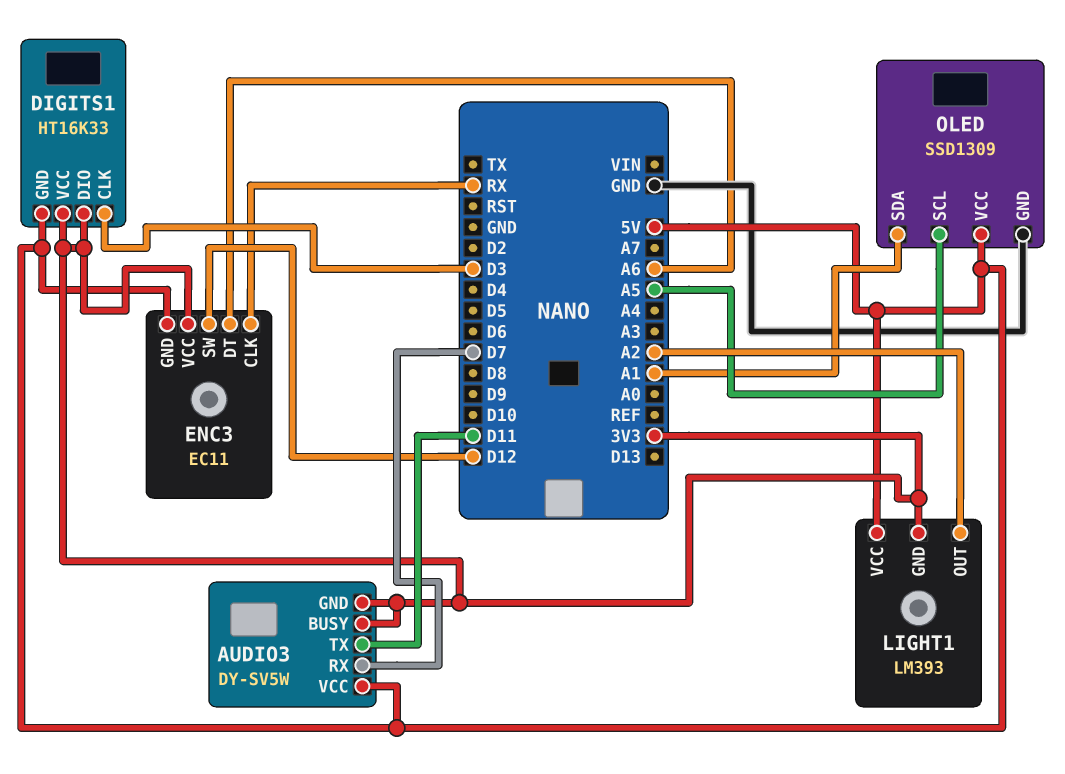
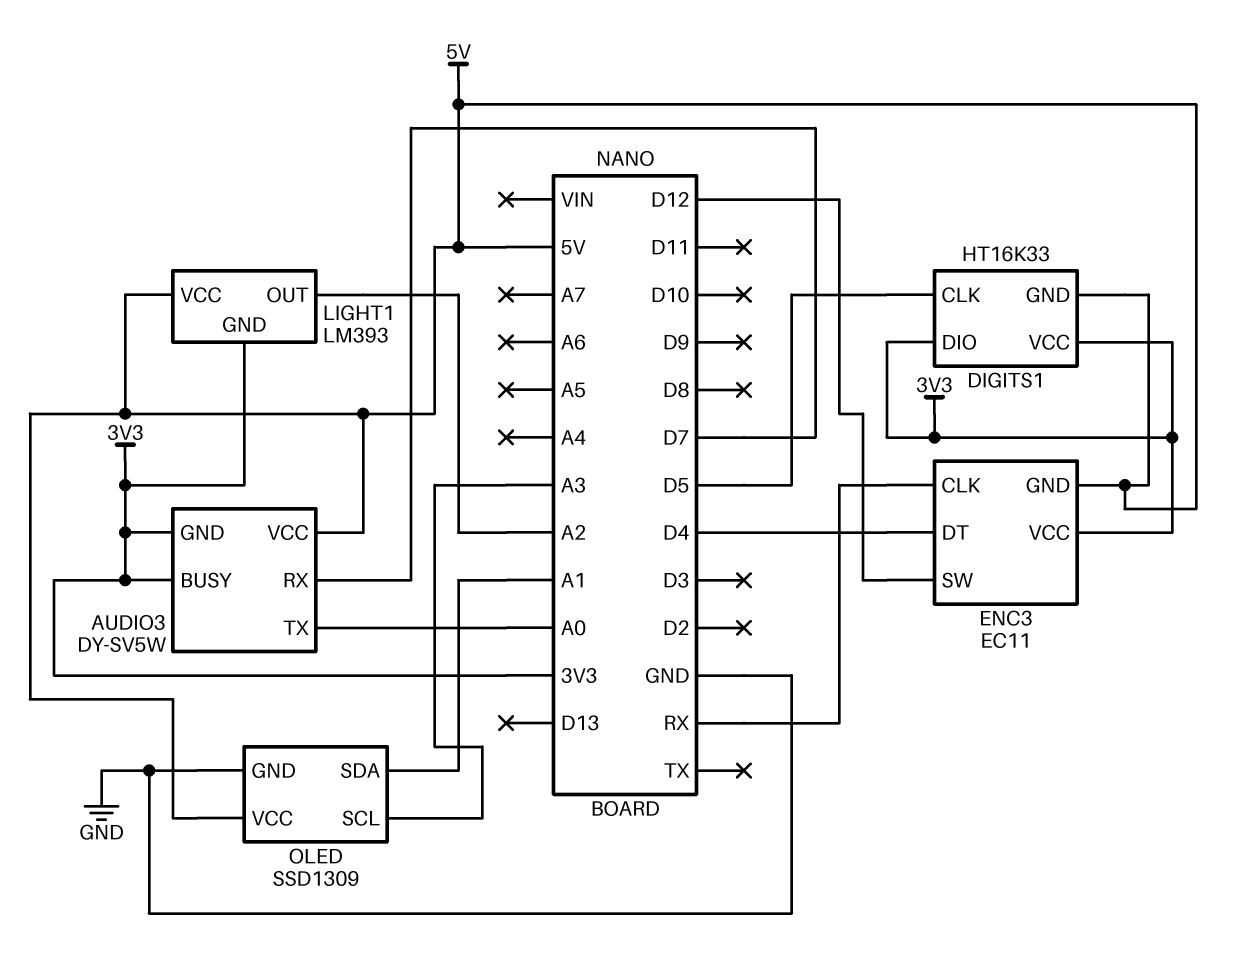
AUDIO3 pin TX: D11 -> A0
DIGITS1 pin CLK: D3 -> D5
ENC3 pin DT: A6 -> D4
OLED pin SCL: A5 -> A3

